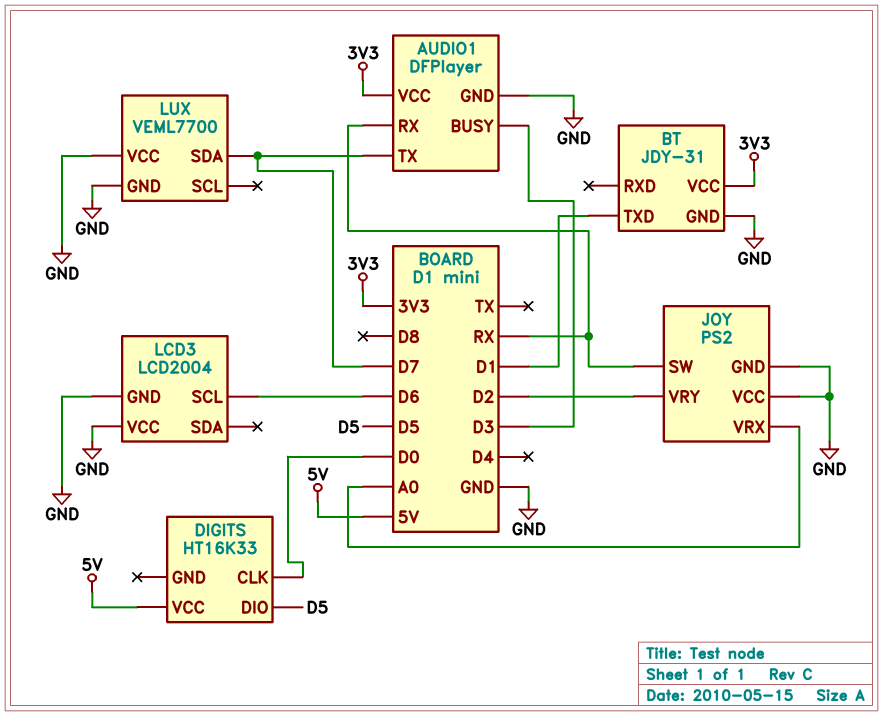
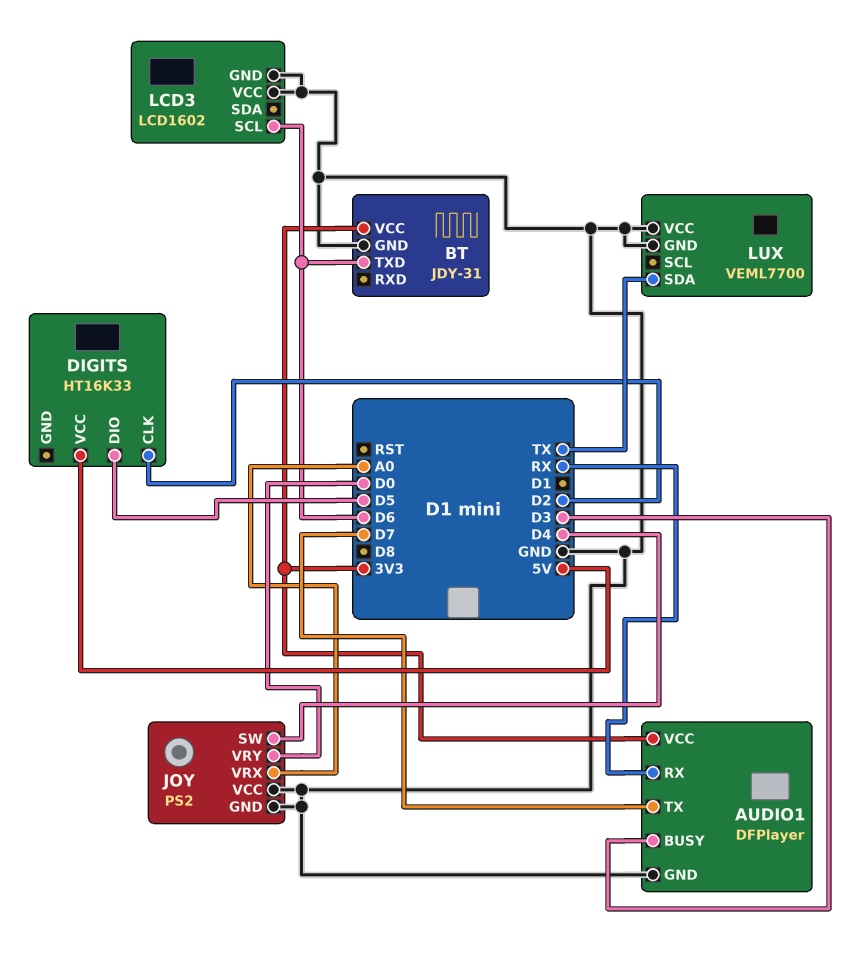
BT pin TXD: D1 -> D6
DIGITS pin CLK: D0 -> D2
JOY pin SW: RX -> D4
JOY pin VRY: D2 -> D0
LCD3: LCD2004 -> LCD1602
LUX pin SDA: D7 -> TX

